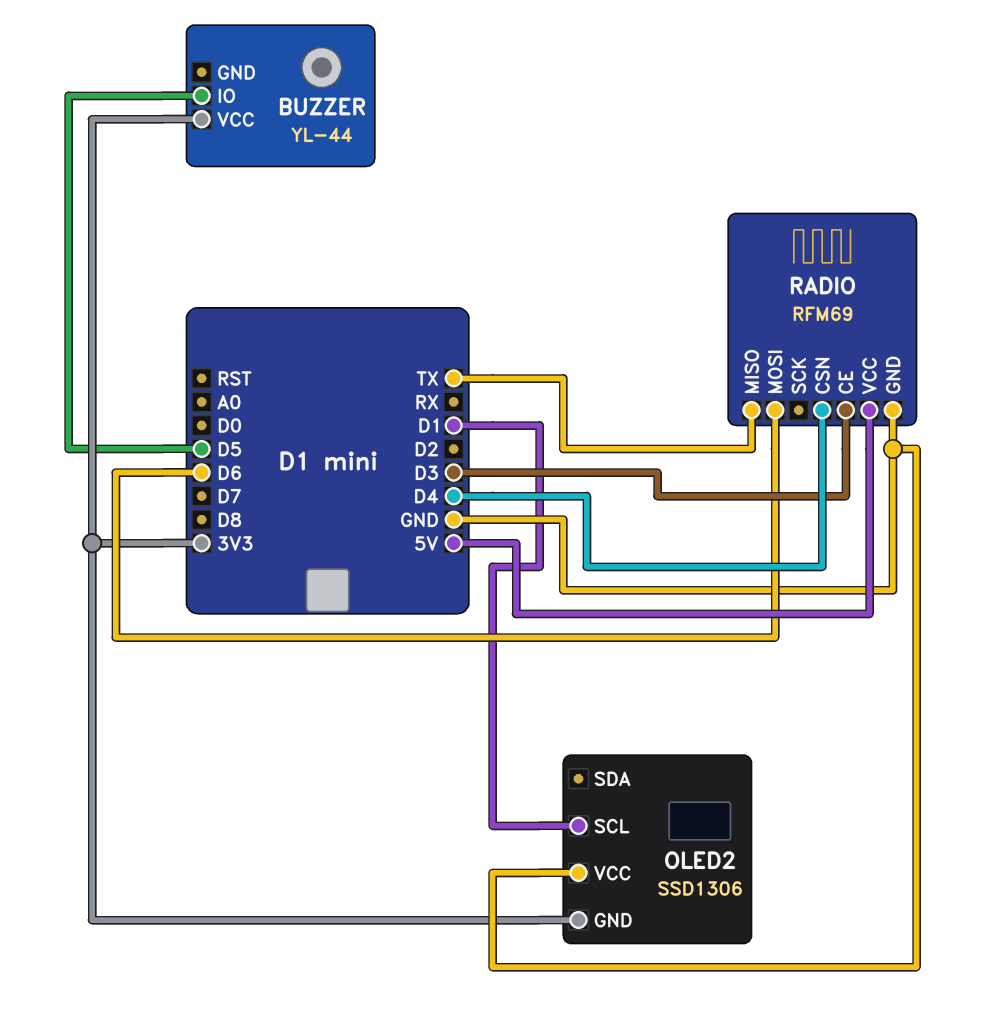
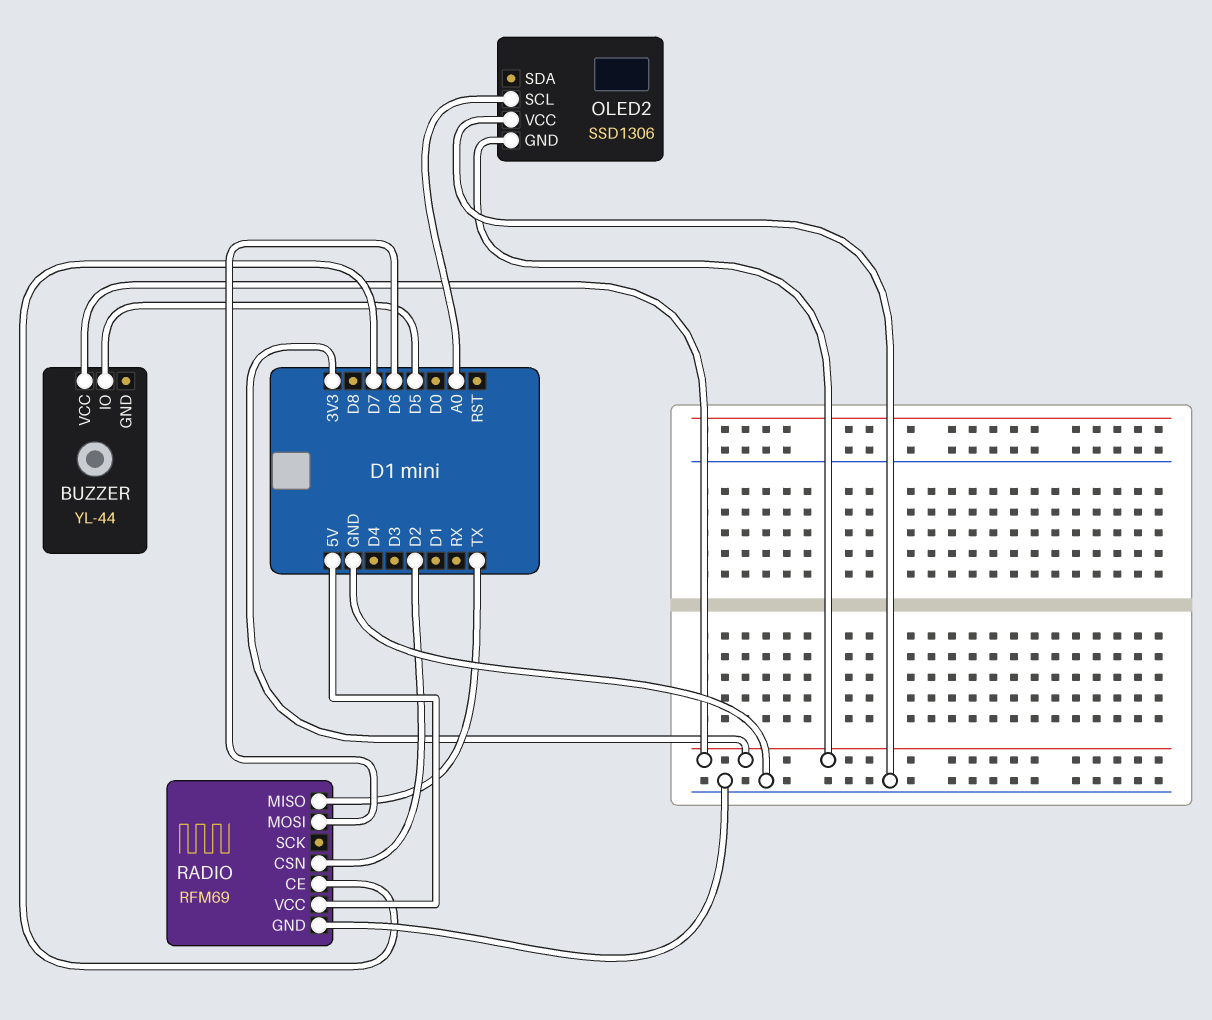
OLED2 pin SCL: D1 -> A0
RADIO pin CE: D3 -> D7
RADIO pin CSN: D4 -> D2

